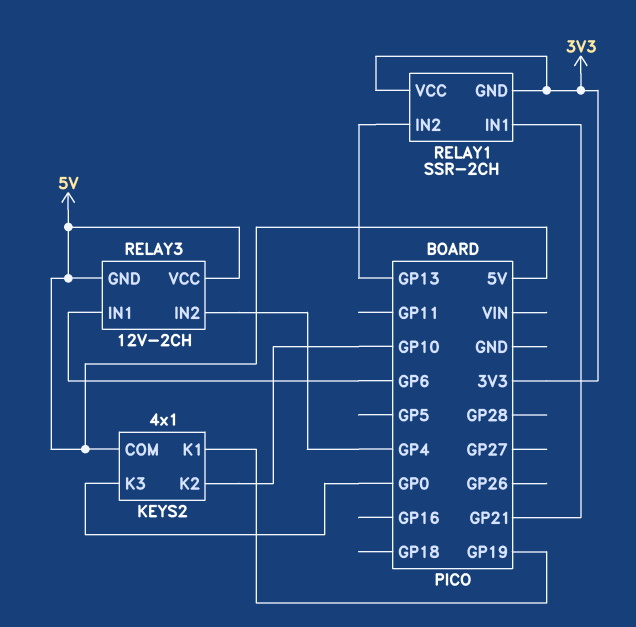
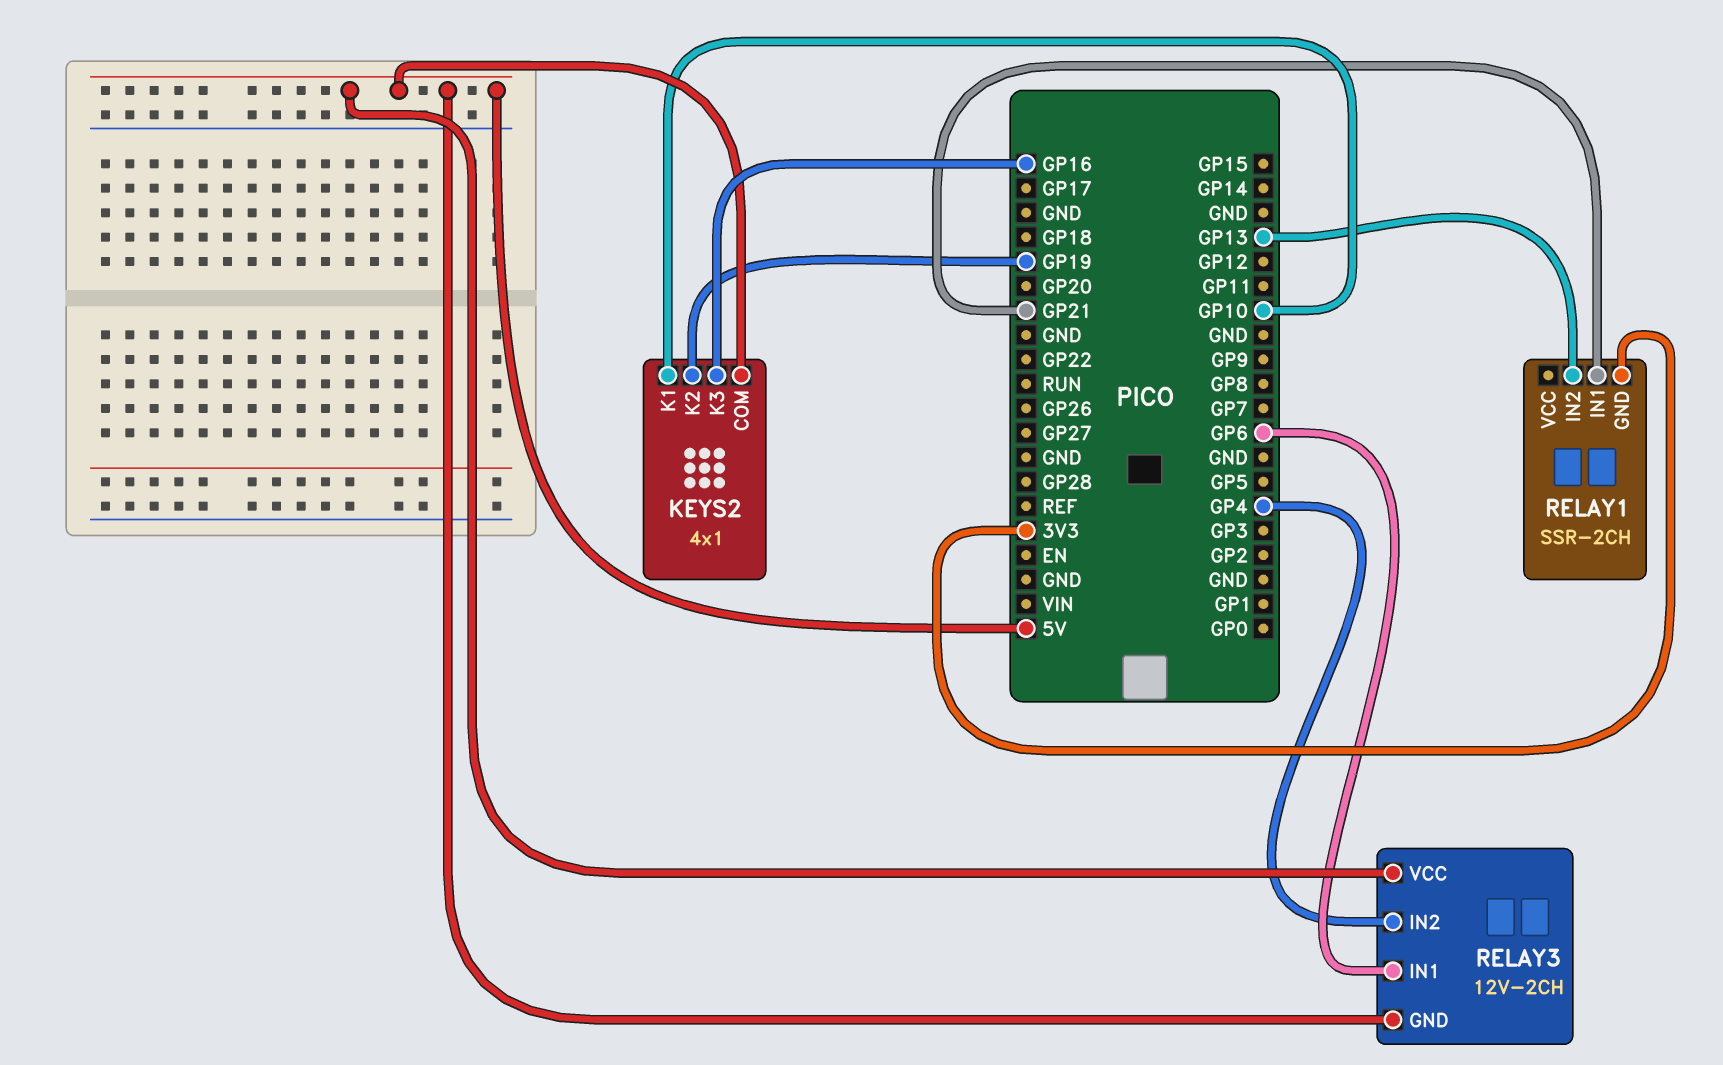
KEYS2 pin K1: GP19 -> GP10
KEYS2 pin K2: GP10 -> GP19
KEYS2 pin K3: GP0 -> GP16
RELAY1 pin VCC: 3V3 -> none

